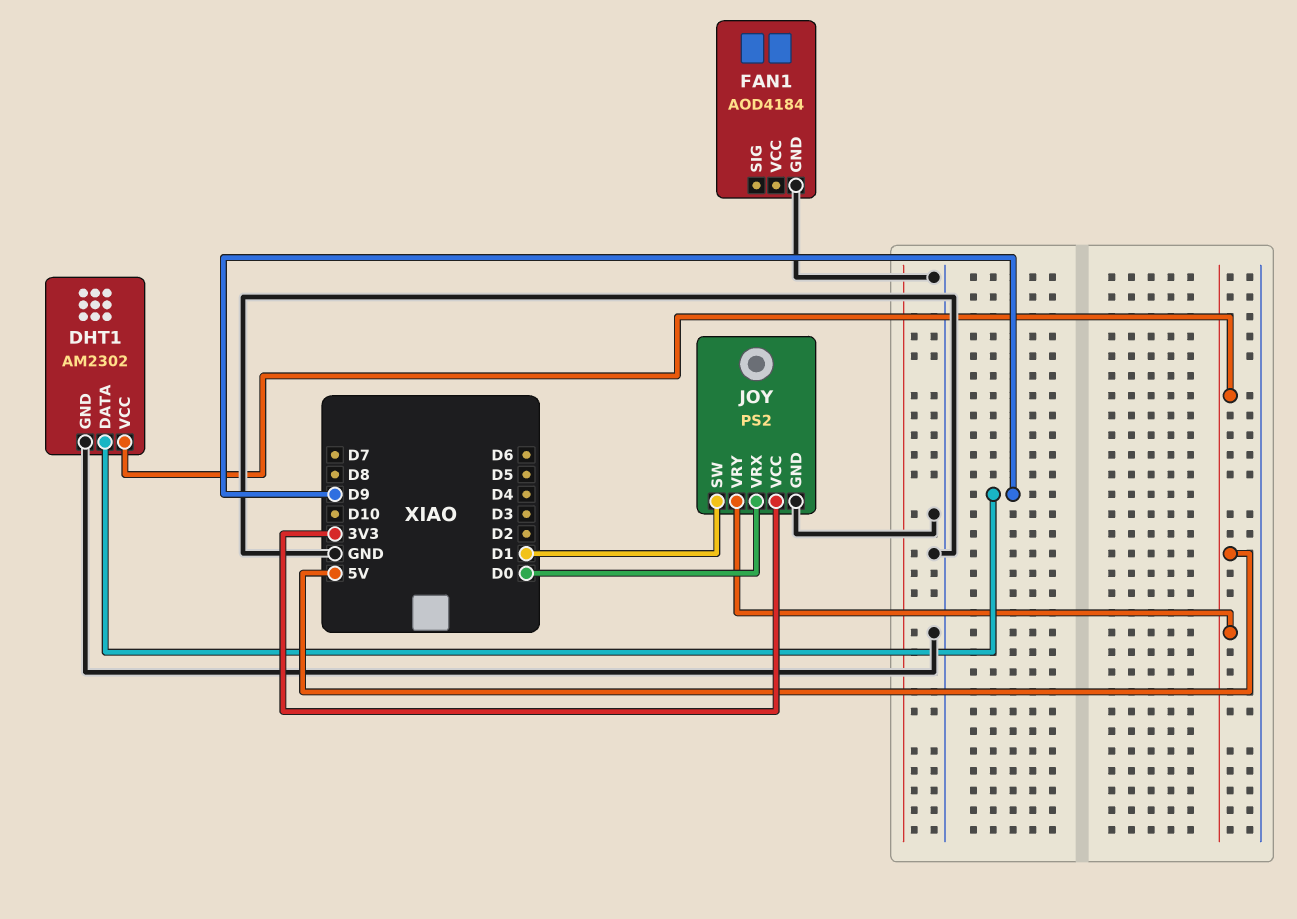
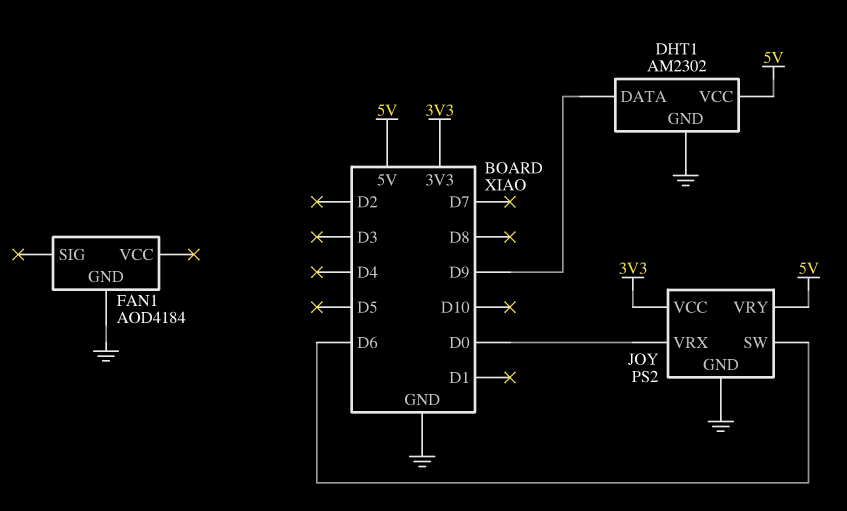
JOY pin SW: D1 -> D6

